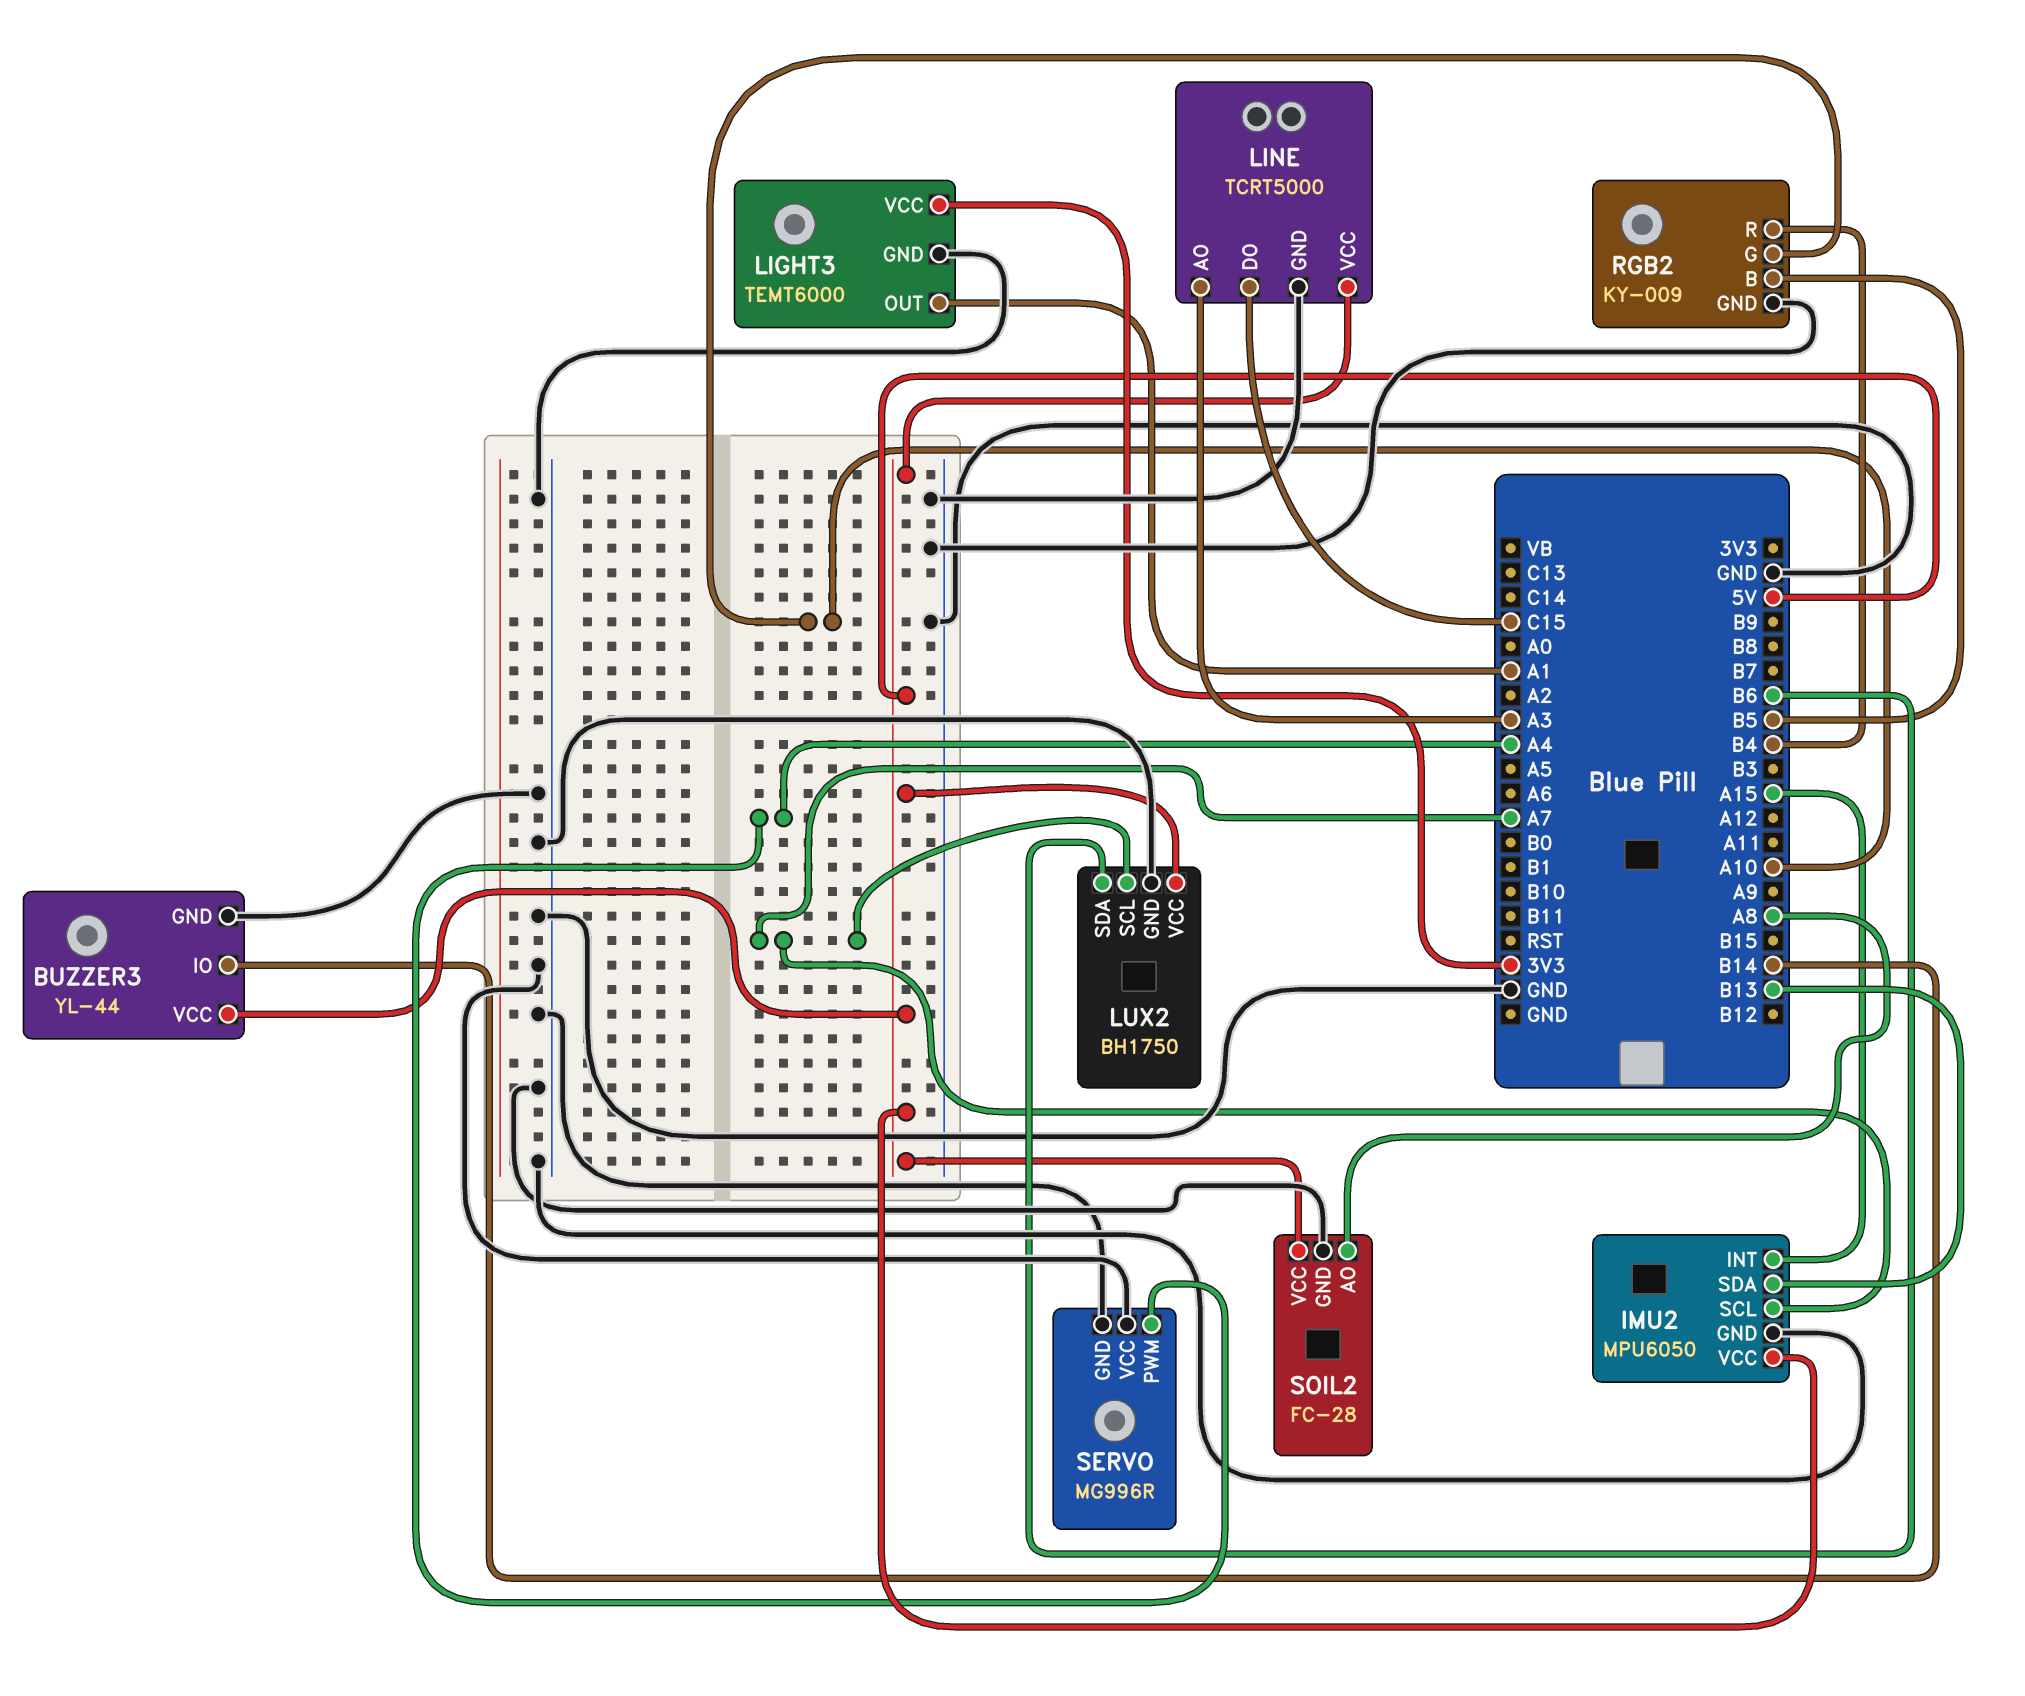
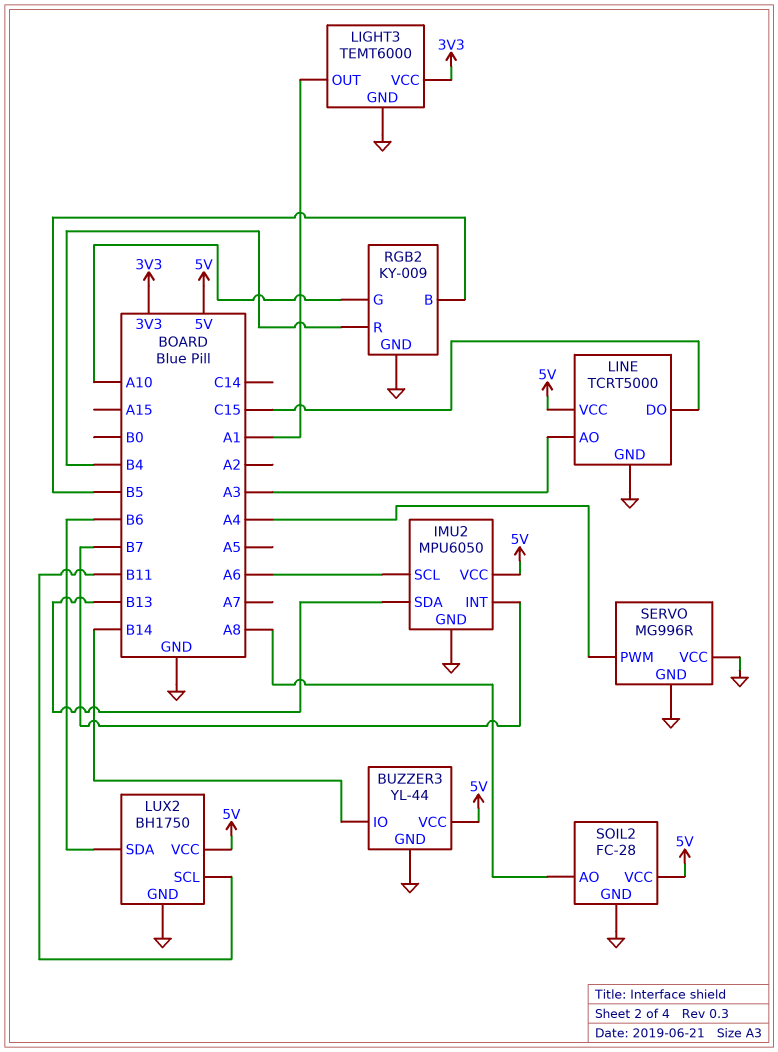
IMU2 pin INT: A15 -> B7
IMU2 pin SCL: A7 -> A6
LUX2 pin SCL: A7 -> B11

